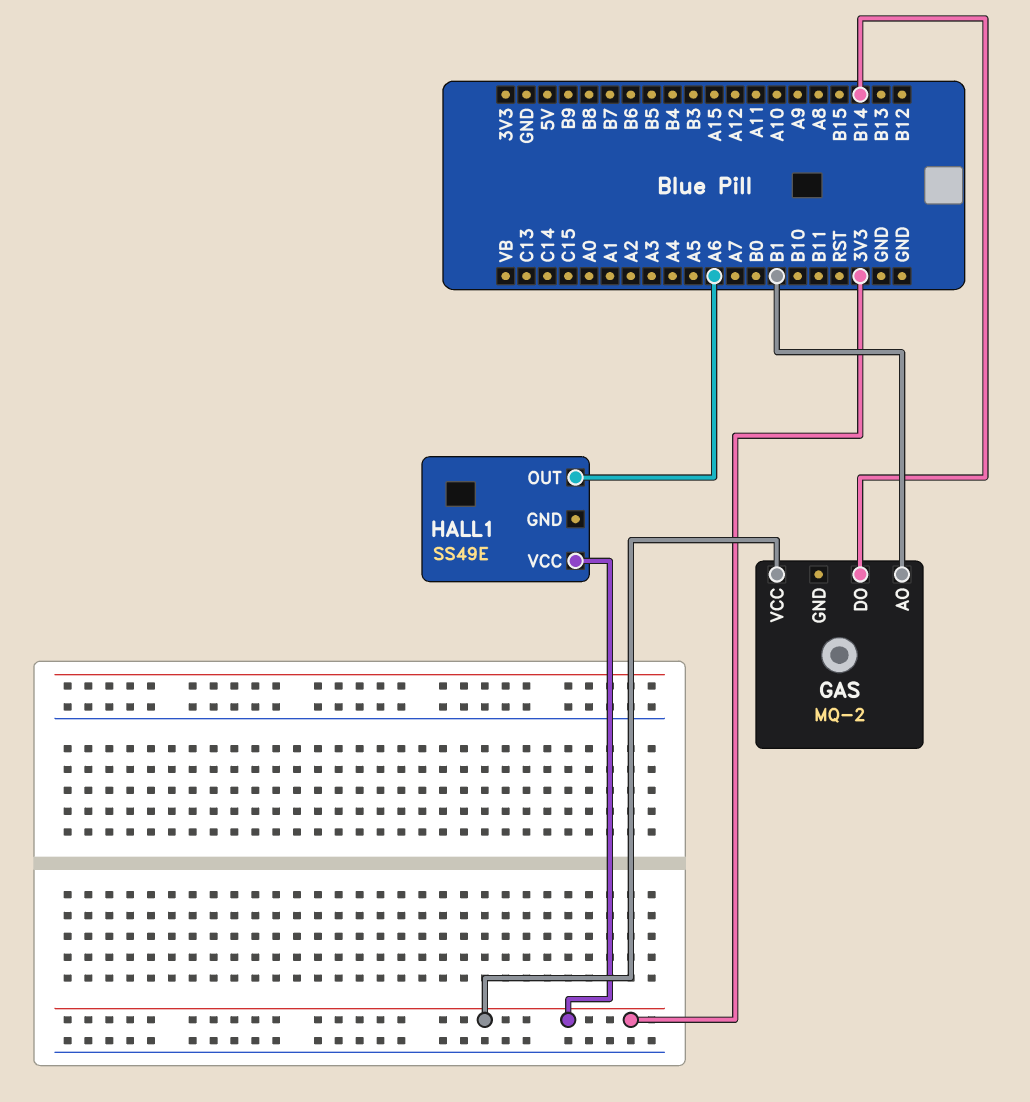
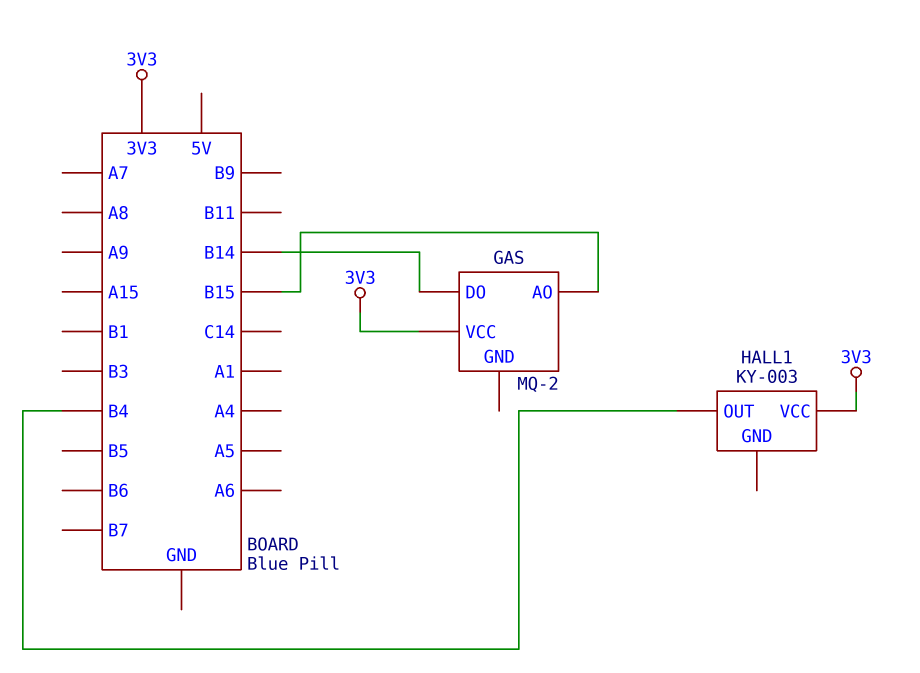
GAS pin AO: B1 -> B15
HALL1: SS49E -> KY-003
HALL1 pin OUT: A6 -> B4

